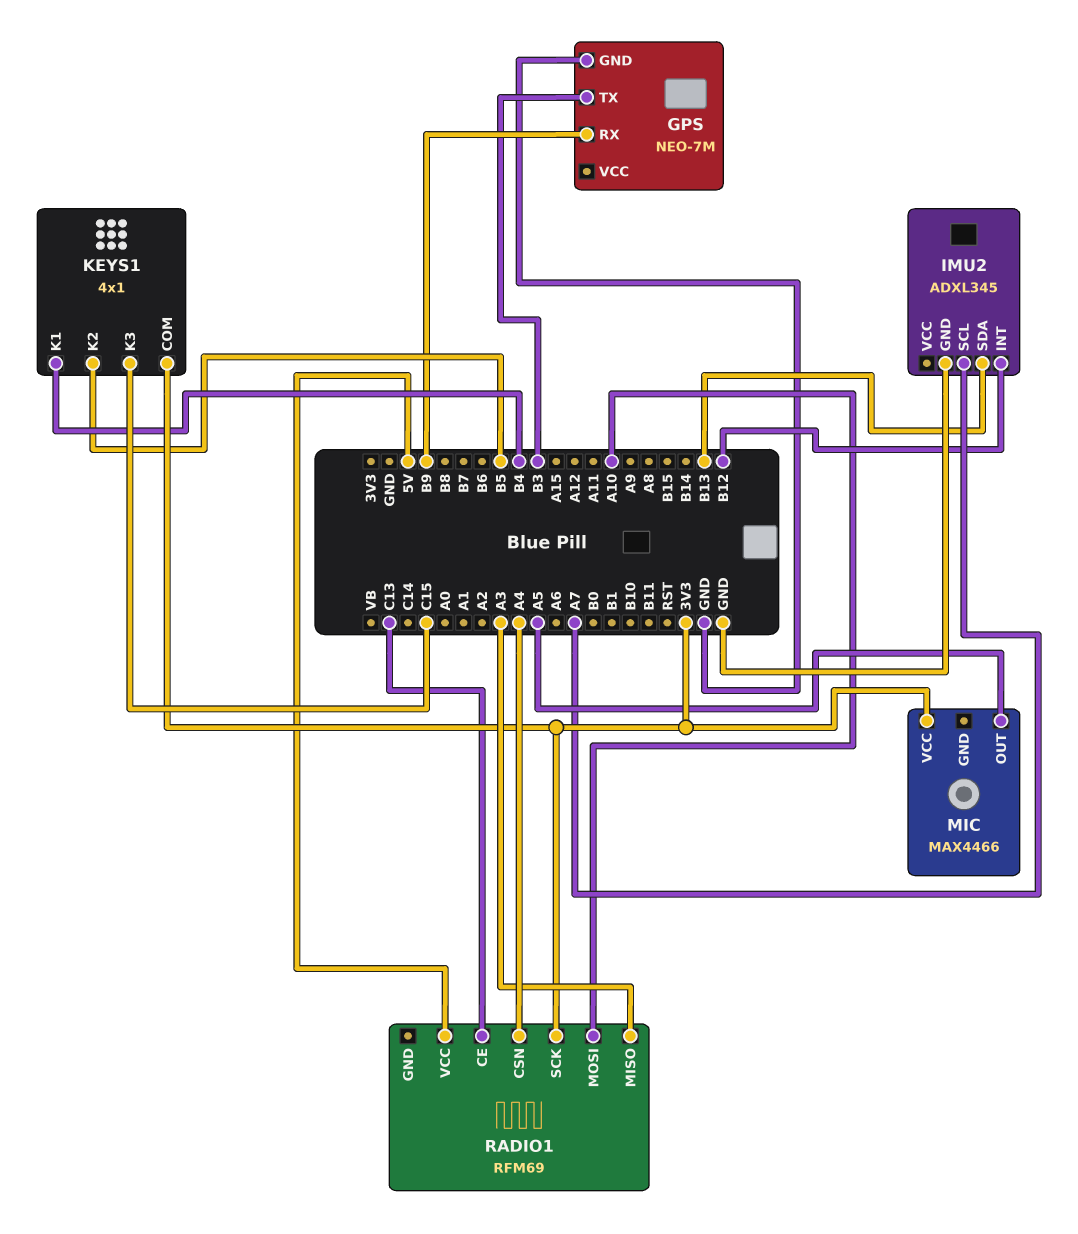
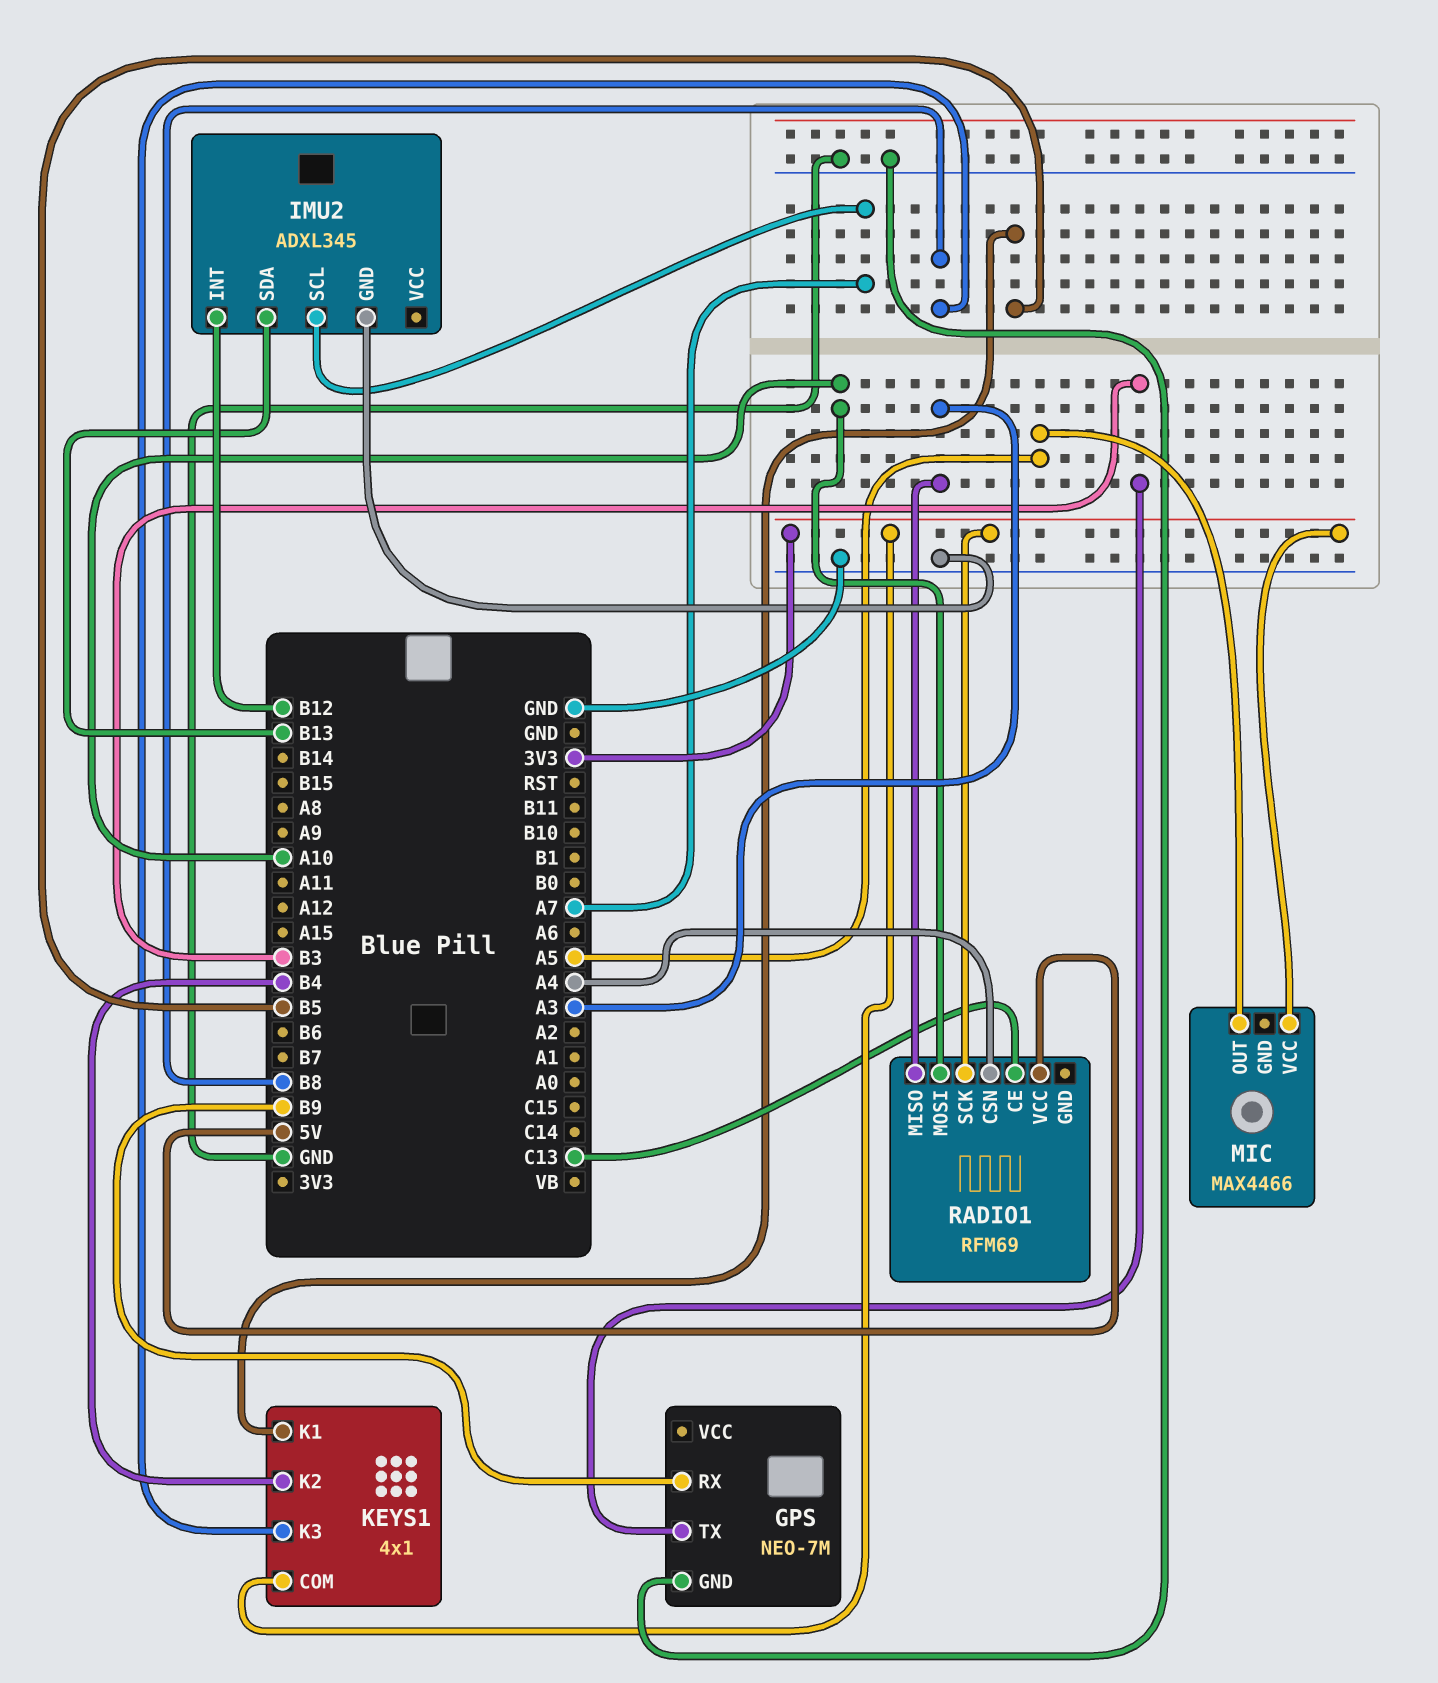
KEYS1 pin K1: B4 -> B5
KEYS1 pin K2: B5 -> B4
KEYS1 pin K3: C15 -> B8

